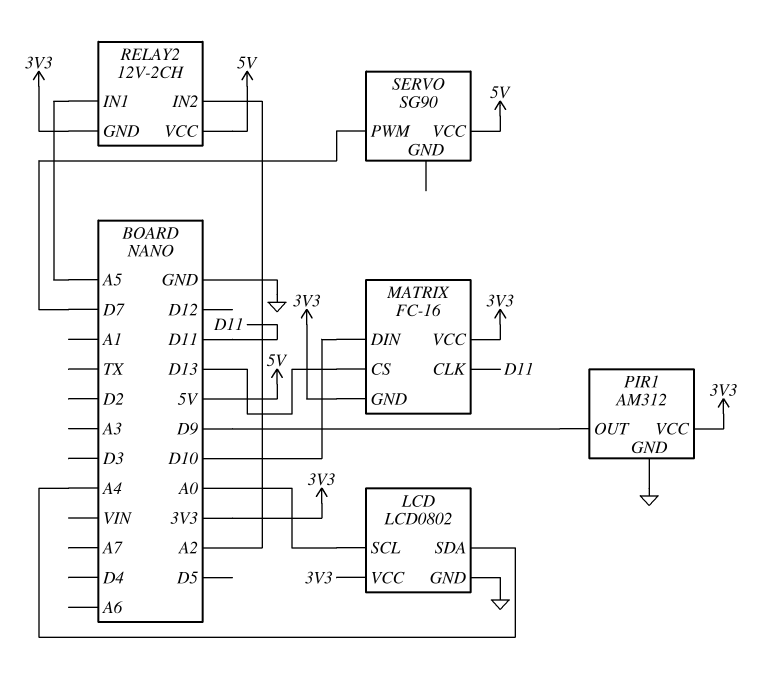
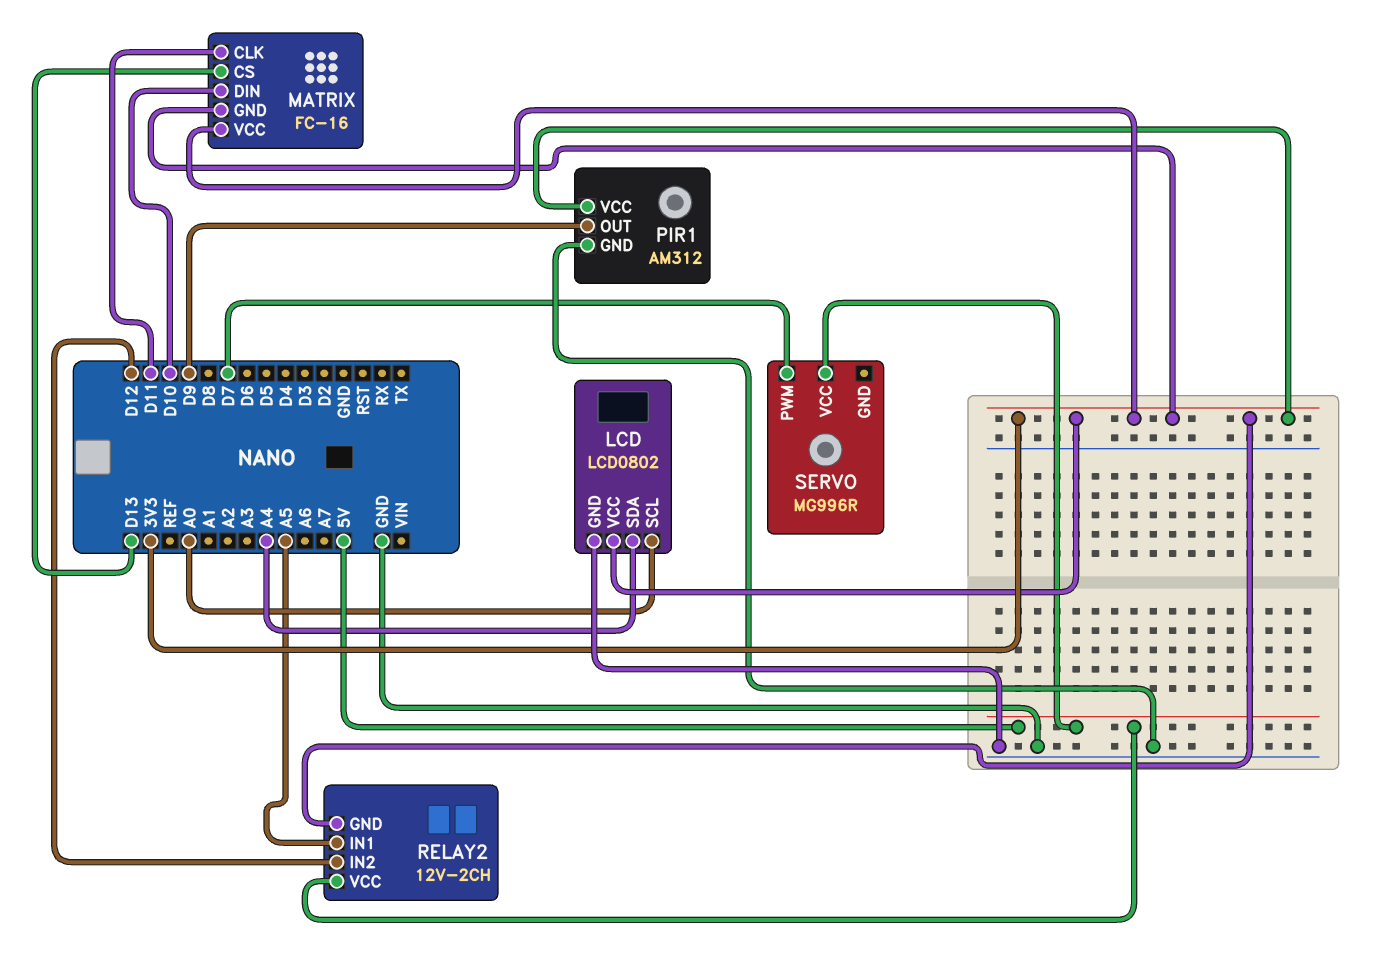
RELAY2 pin IN2: A2 -> D12
SERVO: SG90 -> MG996R

